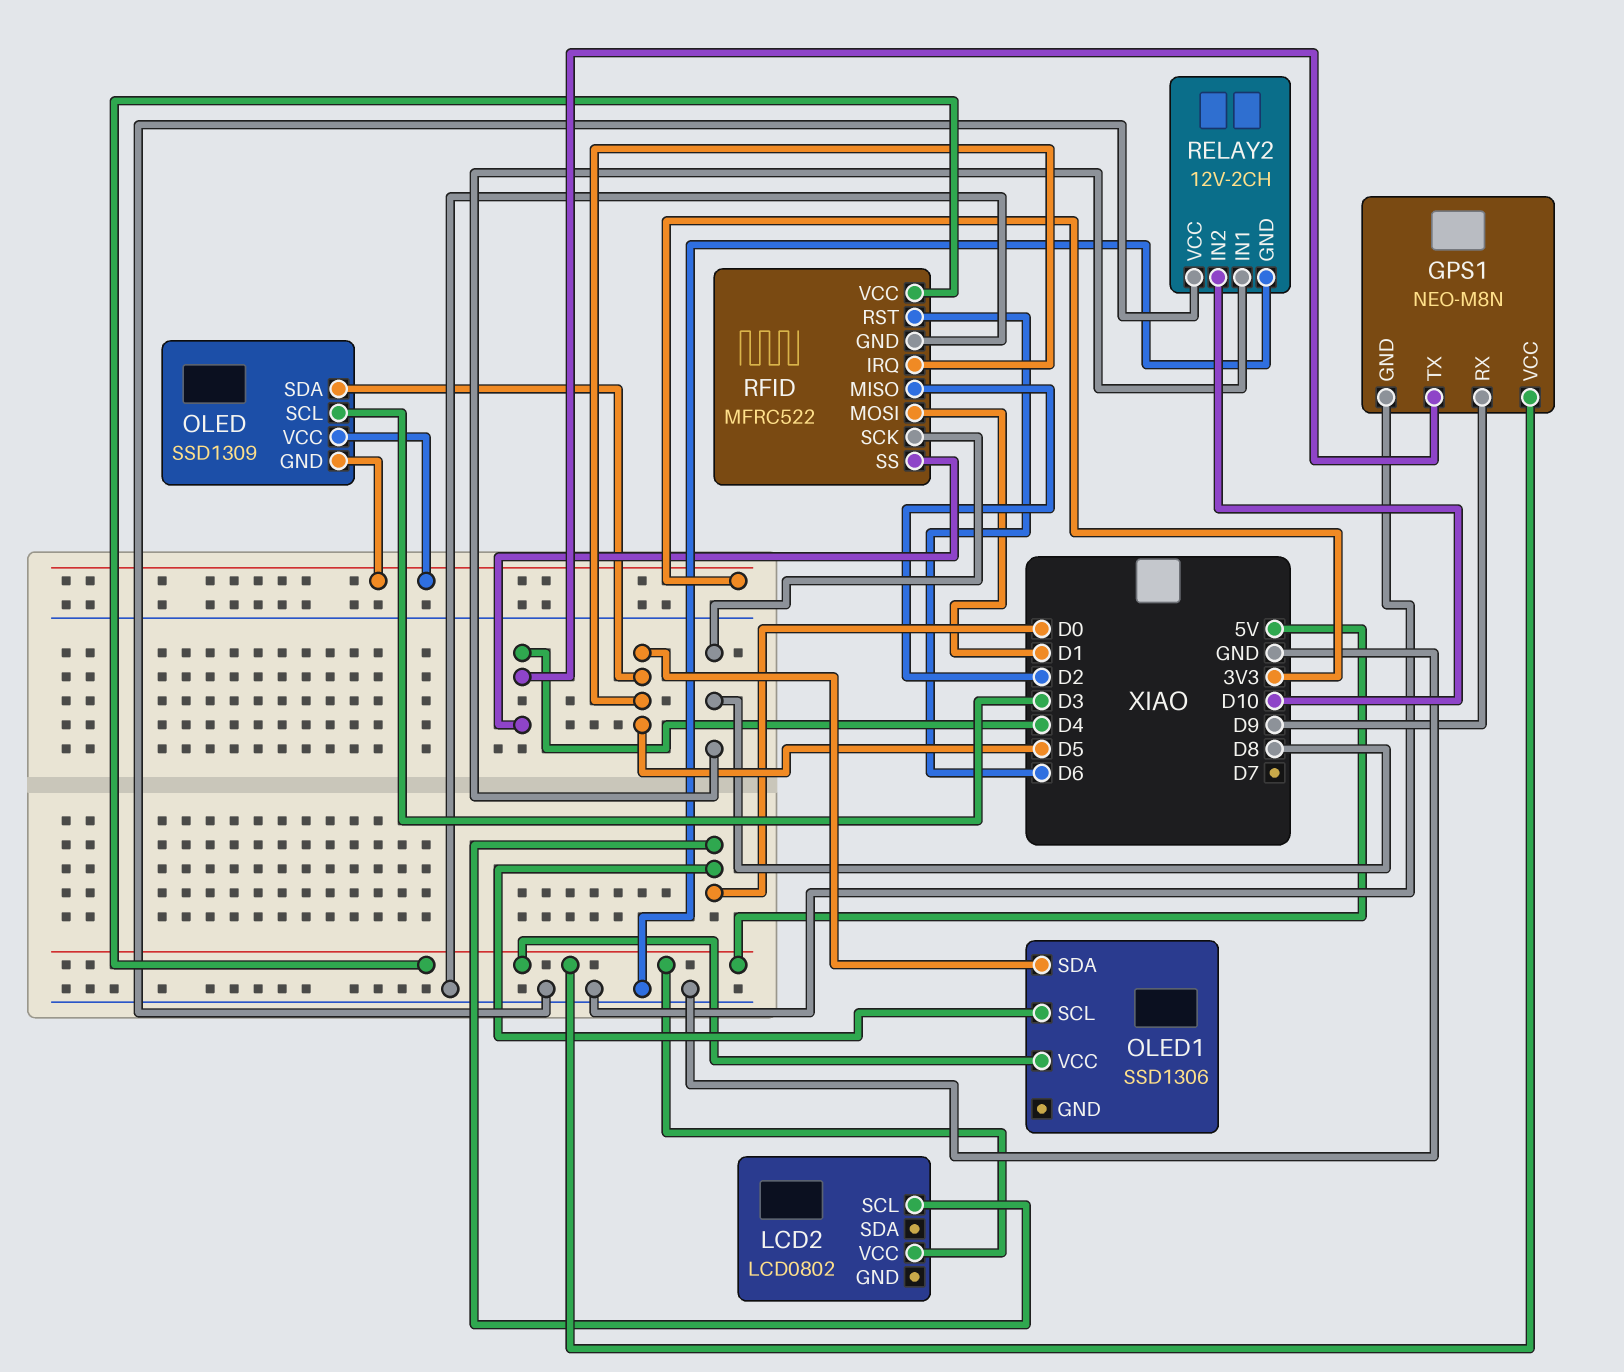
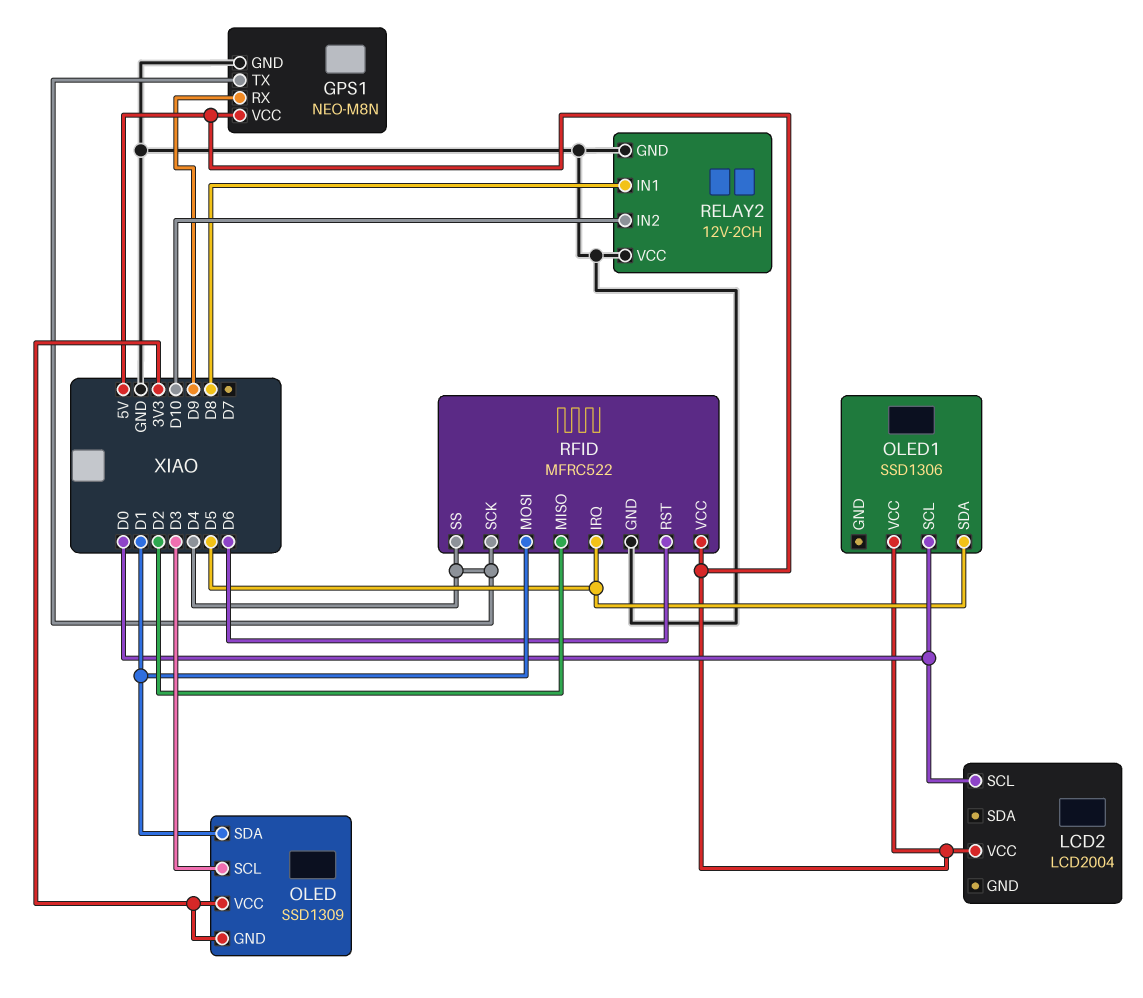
LCD2: LCD0802 -> LCD2004
OLED pin SDA: D5 -> D1
RFID pin SCK: D8 -> D4

